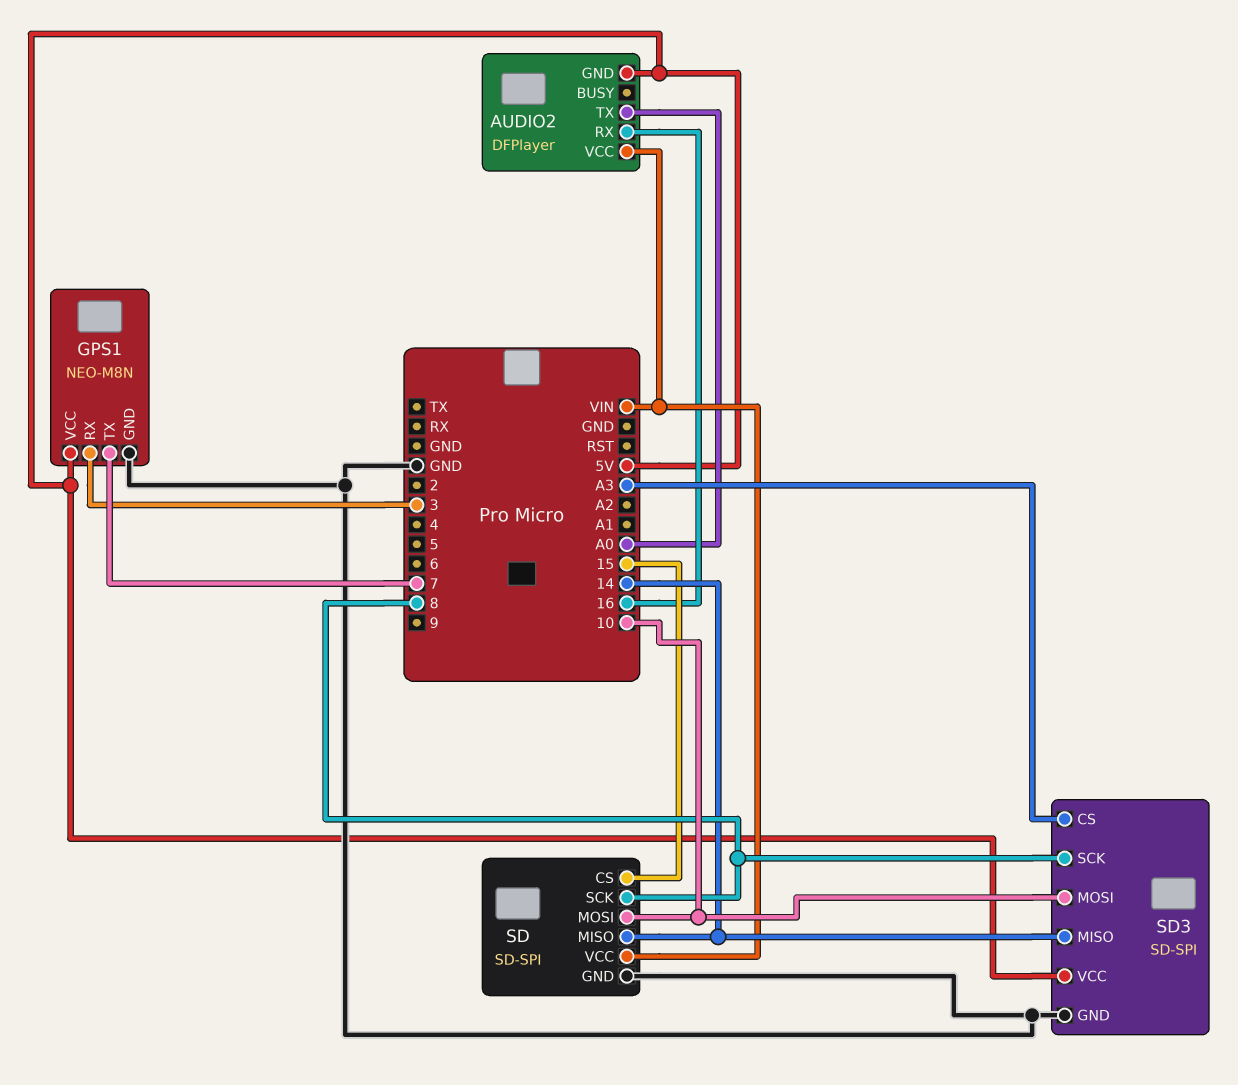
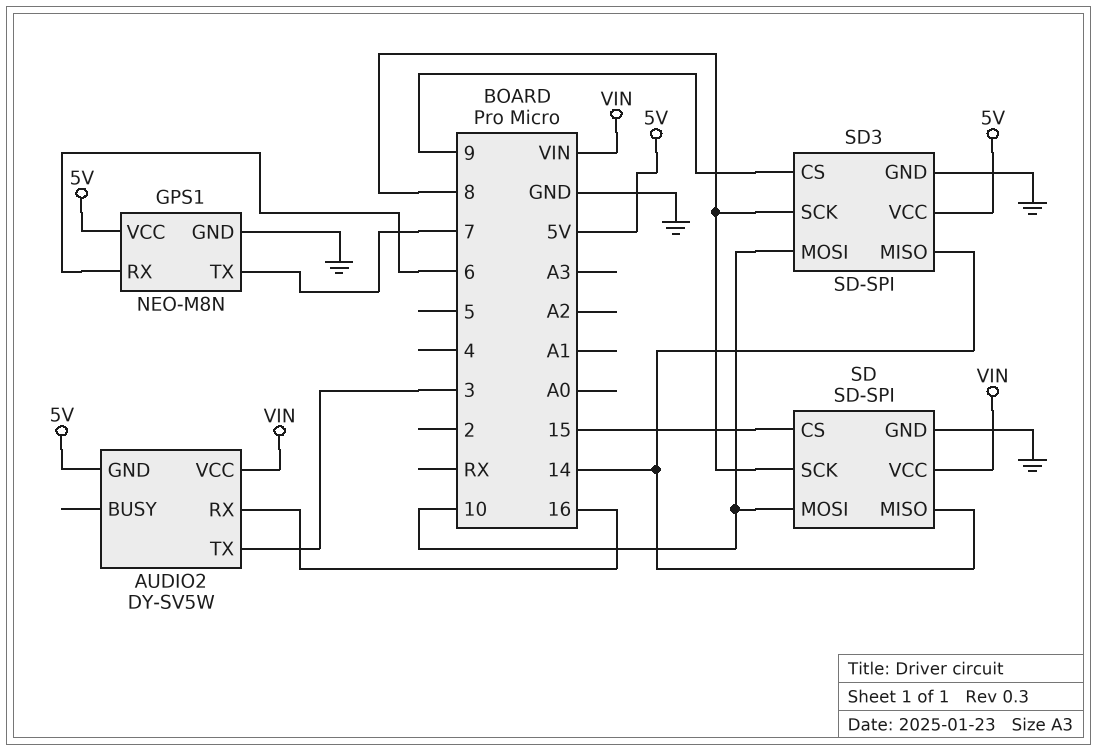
AUDIO2: DFPlayer -> DY-SV5W
AUDIO2 pin TX: A0 -> 3
GPS1 pin RX: 3 -> 6
SD3 pin CS: A3 -> 9

